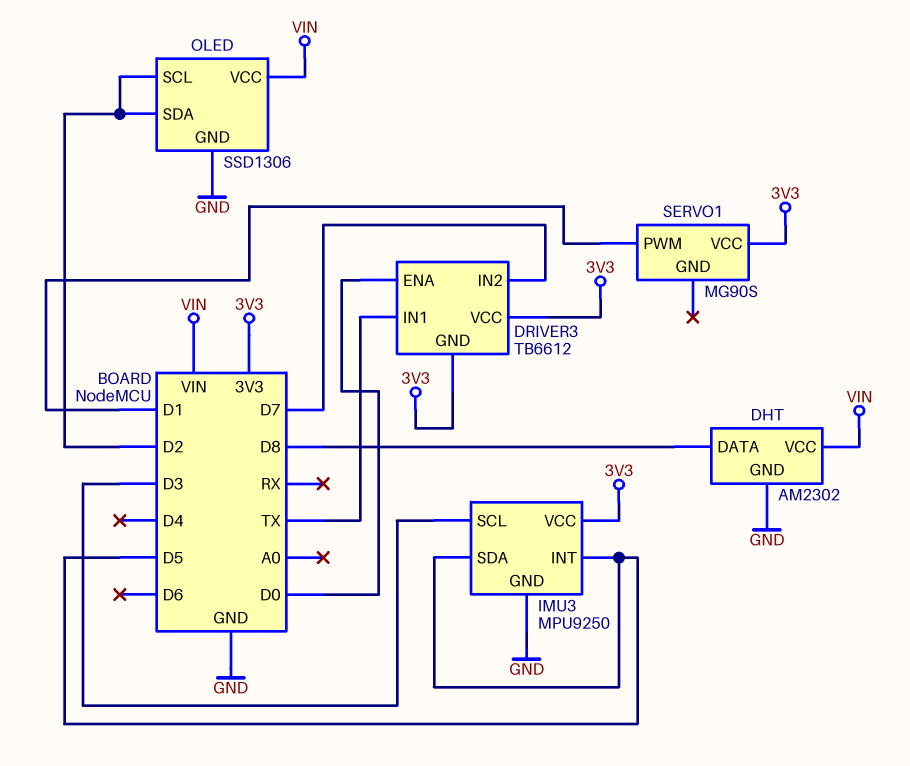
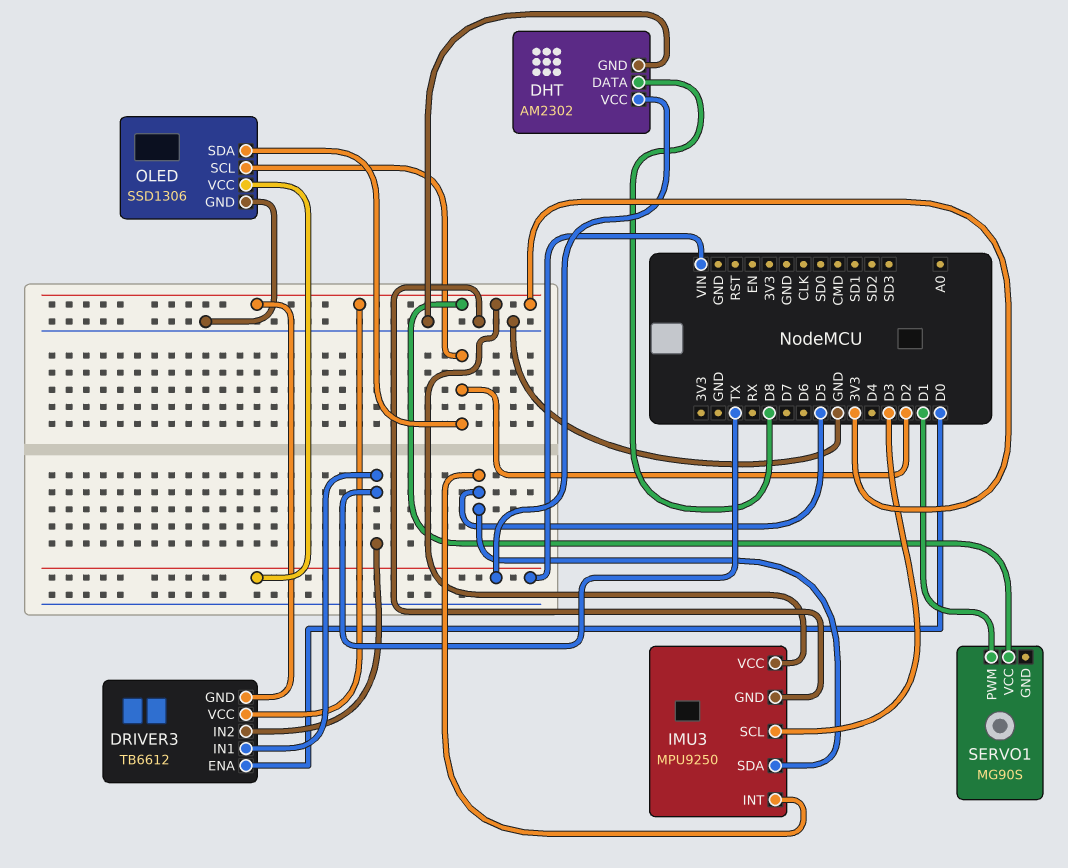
DRIVER3 pin IN2: D7 -> TX

